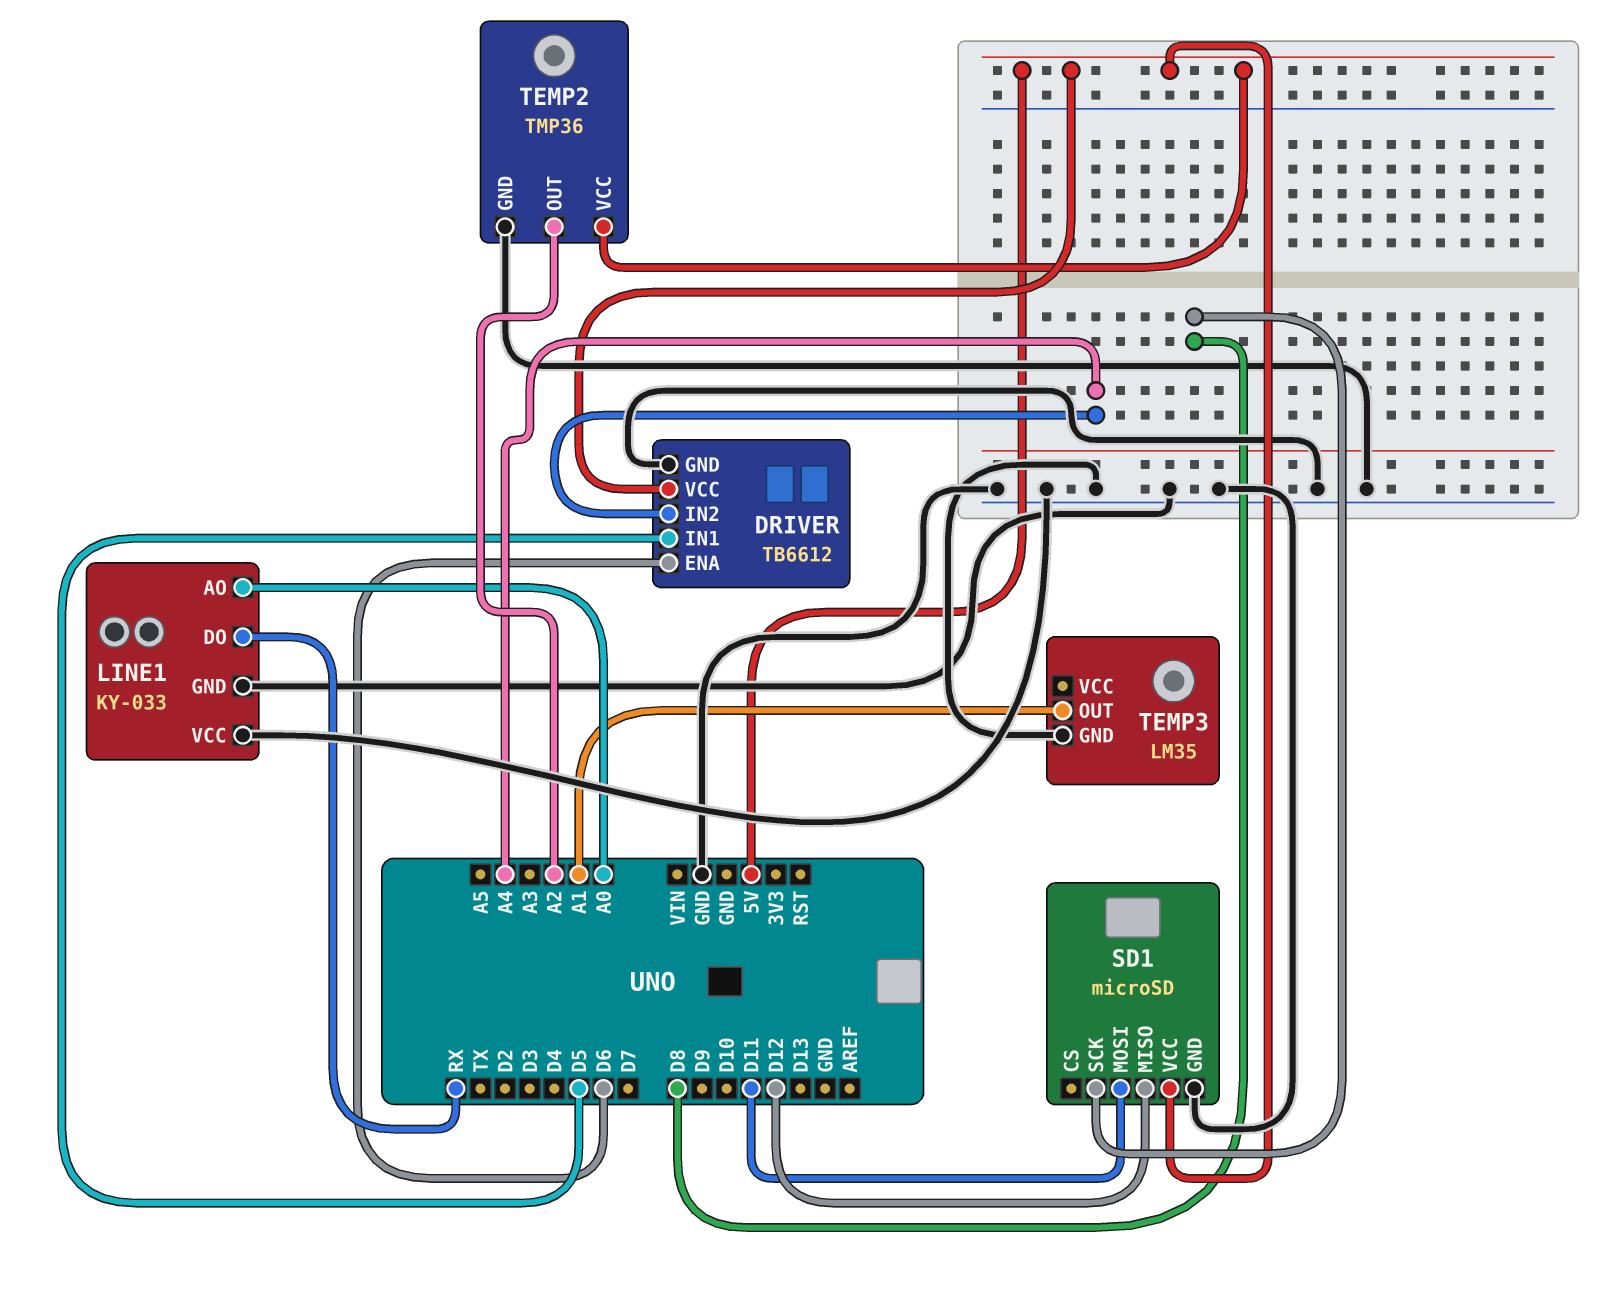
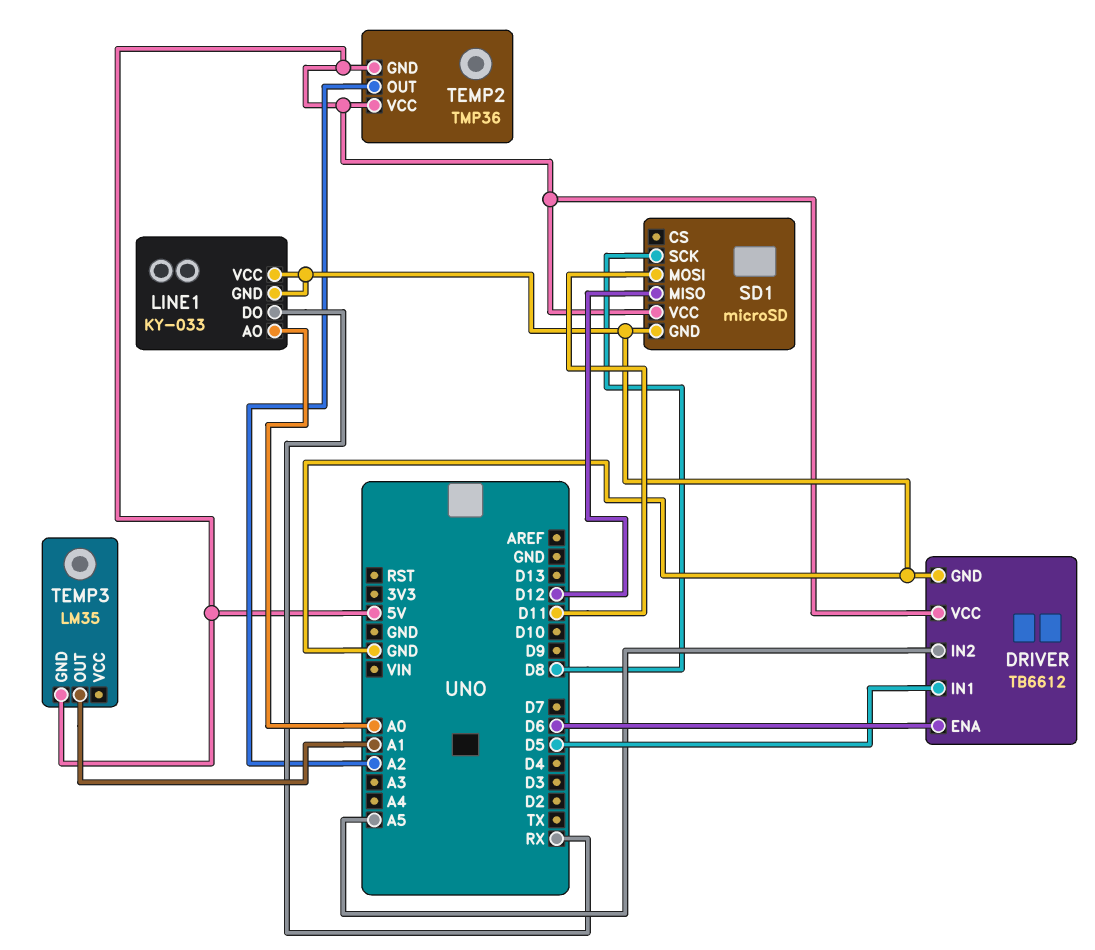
DRIVER pin IN2: A4 -> A5
TEMP2 pin GND: GND -> 5V
TEMP3 pin GND: GND -> 5V

